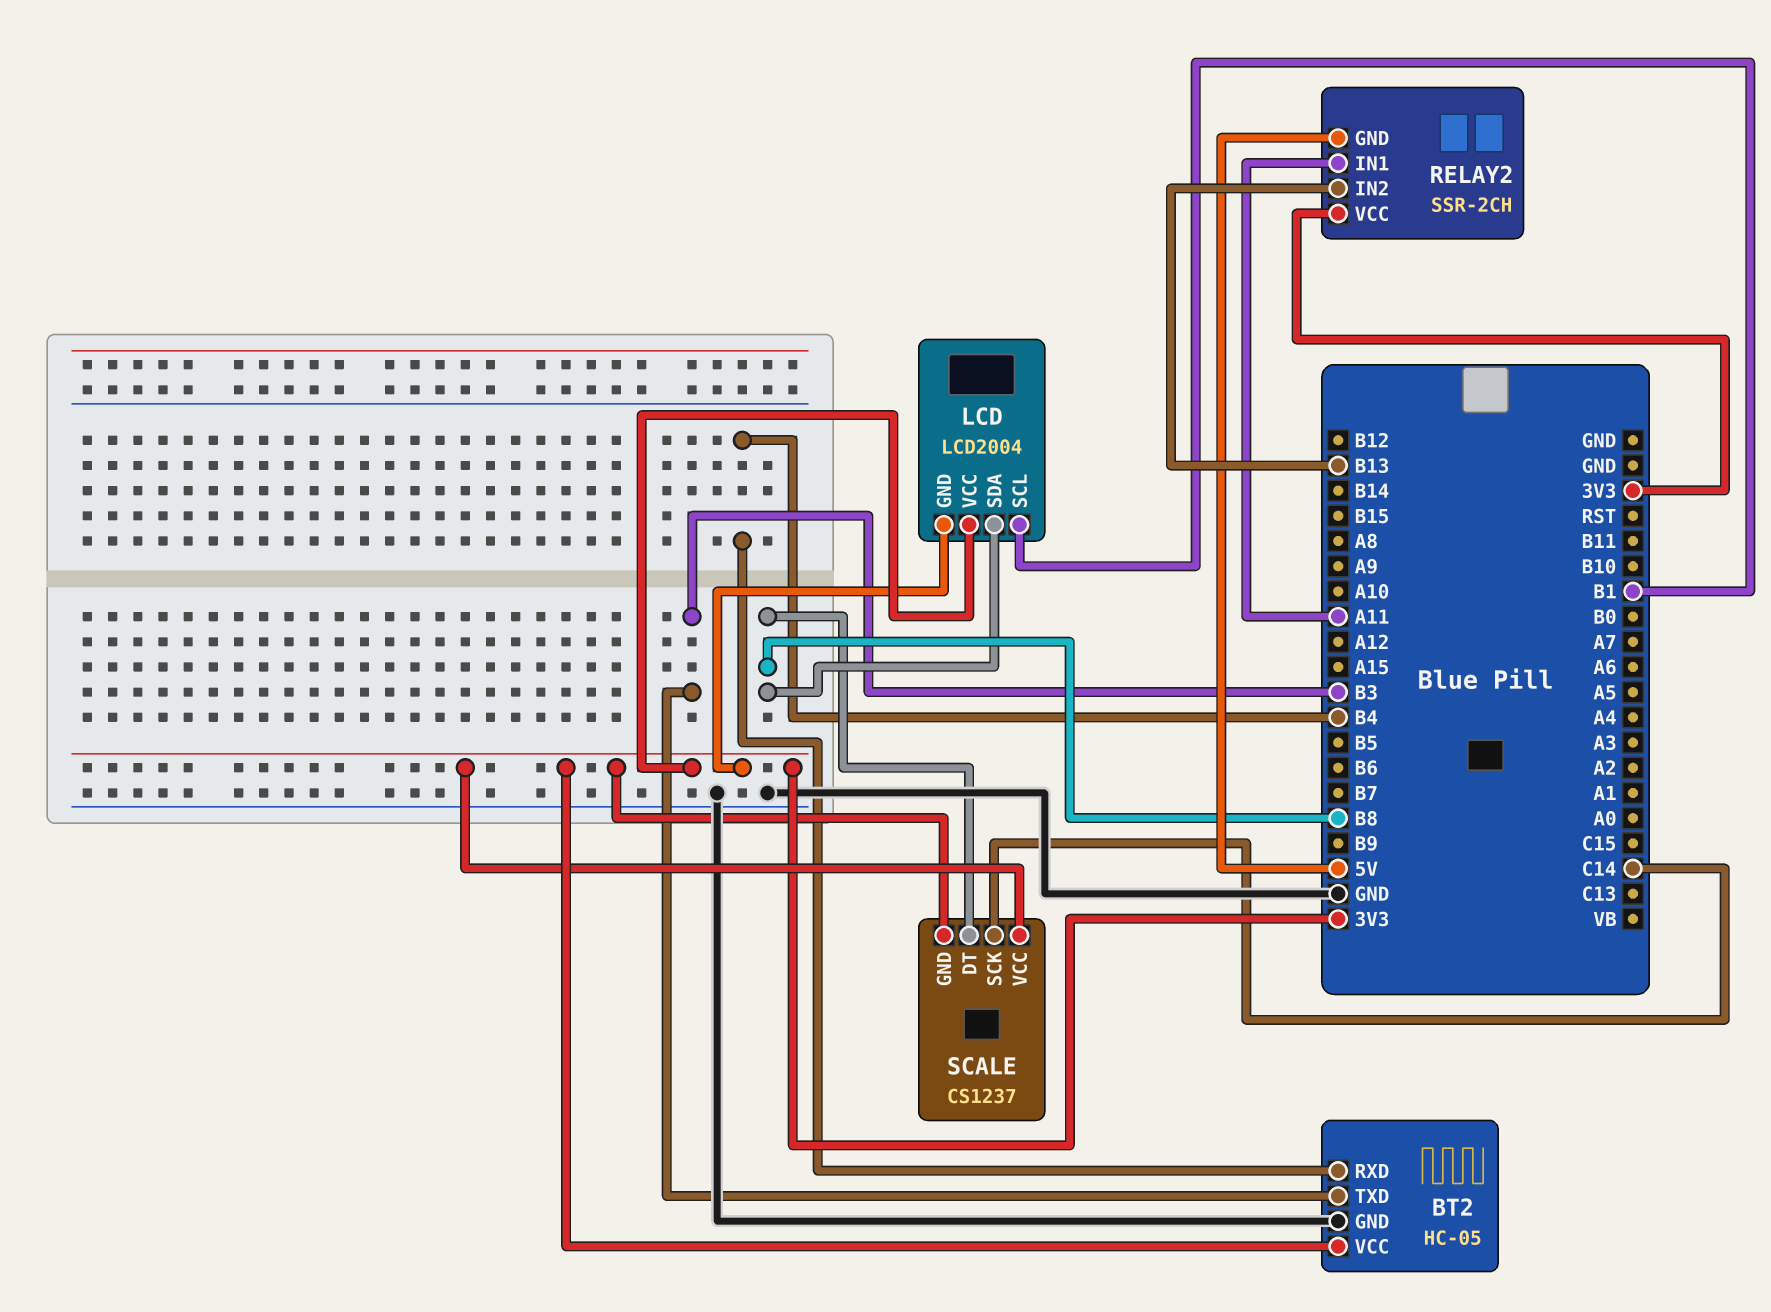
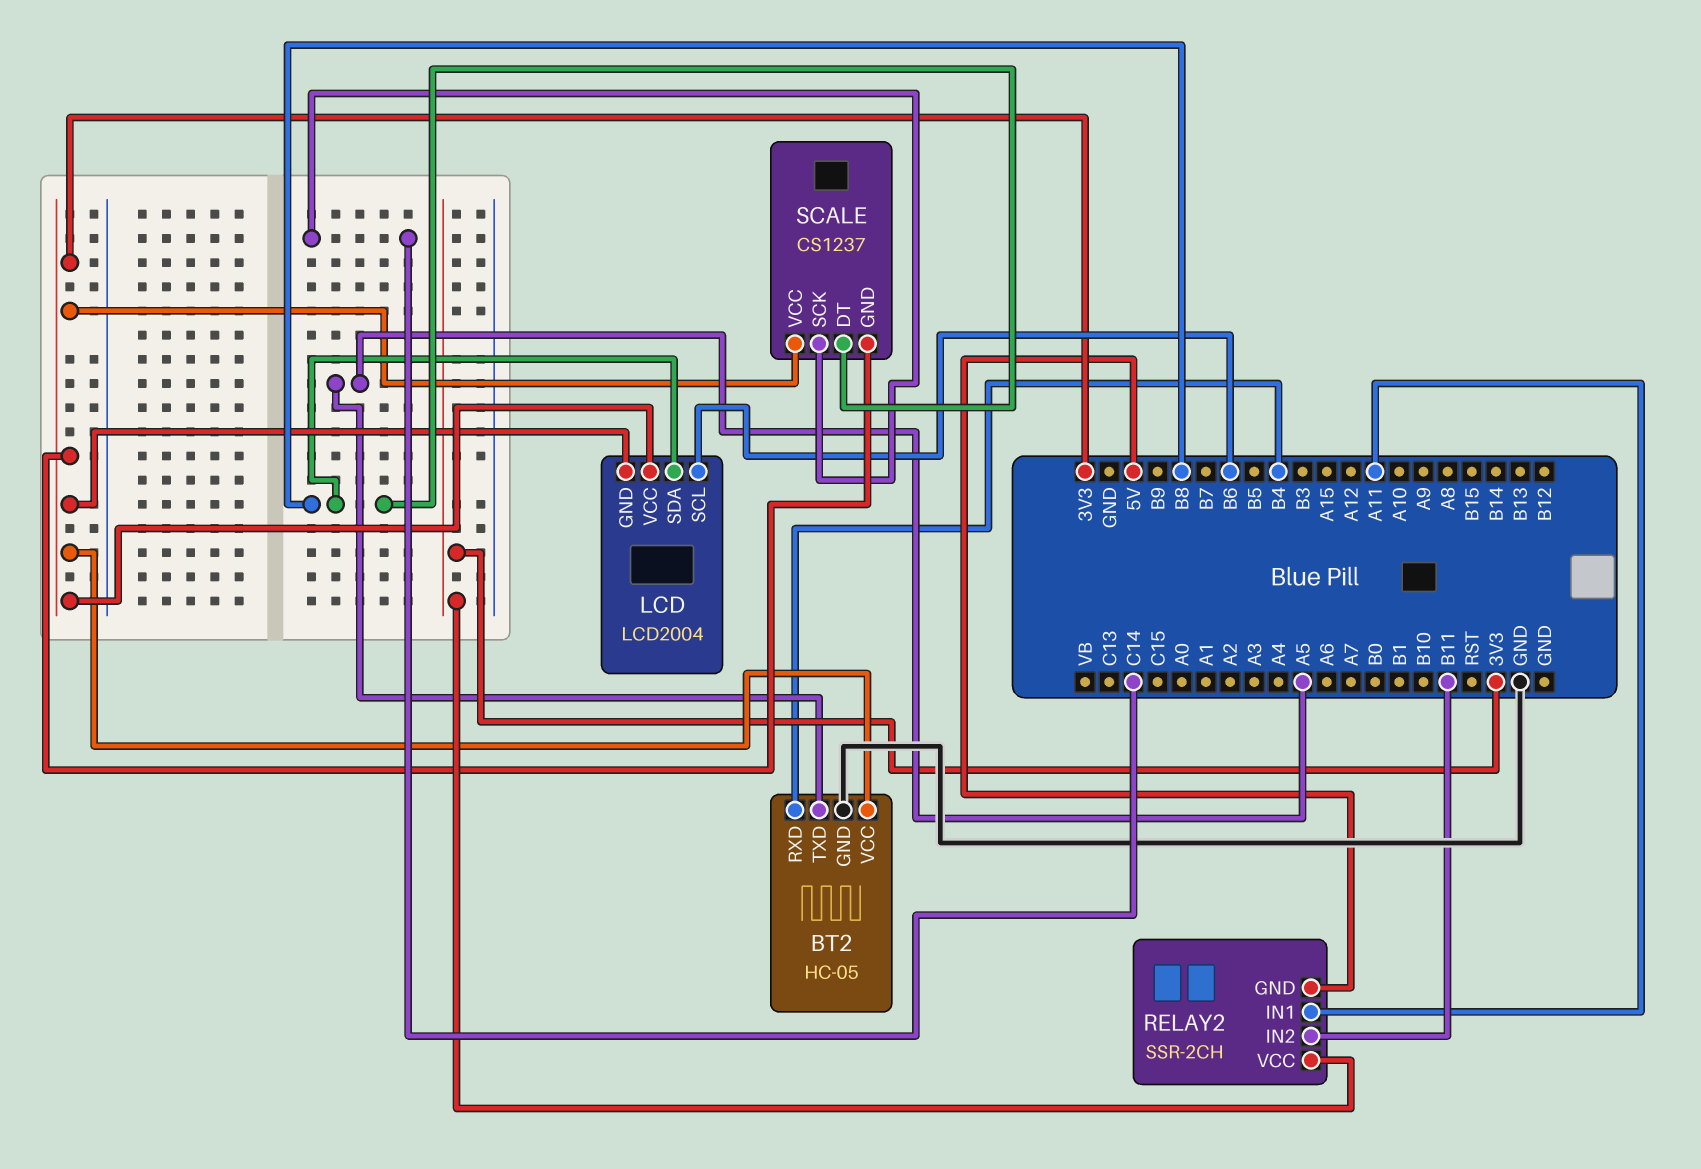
BT2 pin TXD: B3 -> A5
LCD pin SCL: B1 -> B6
RELAY2 pin IN2: B13 -> B11

